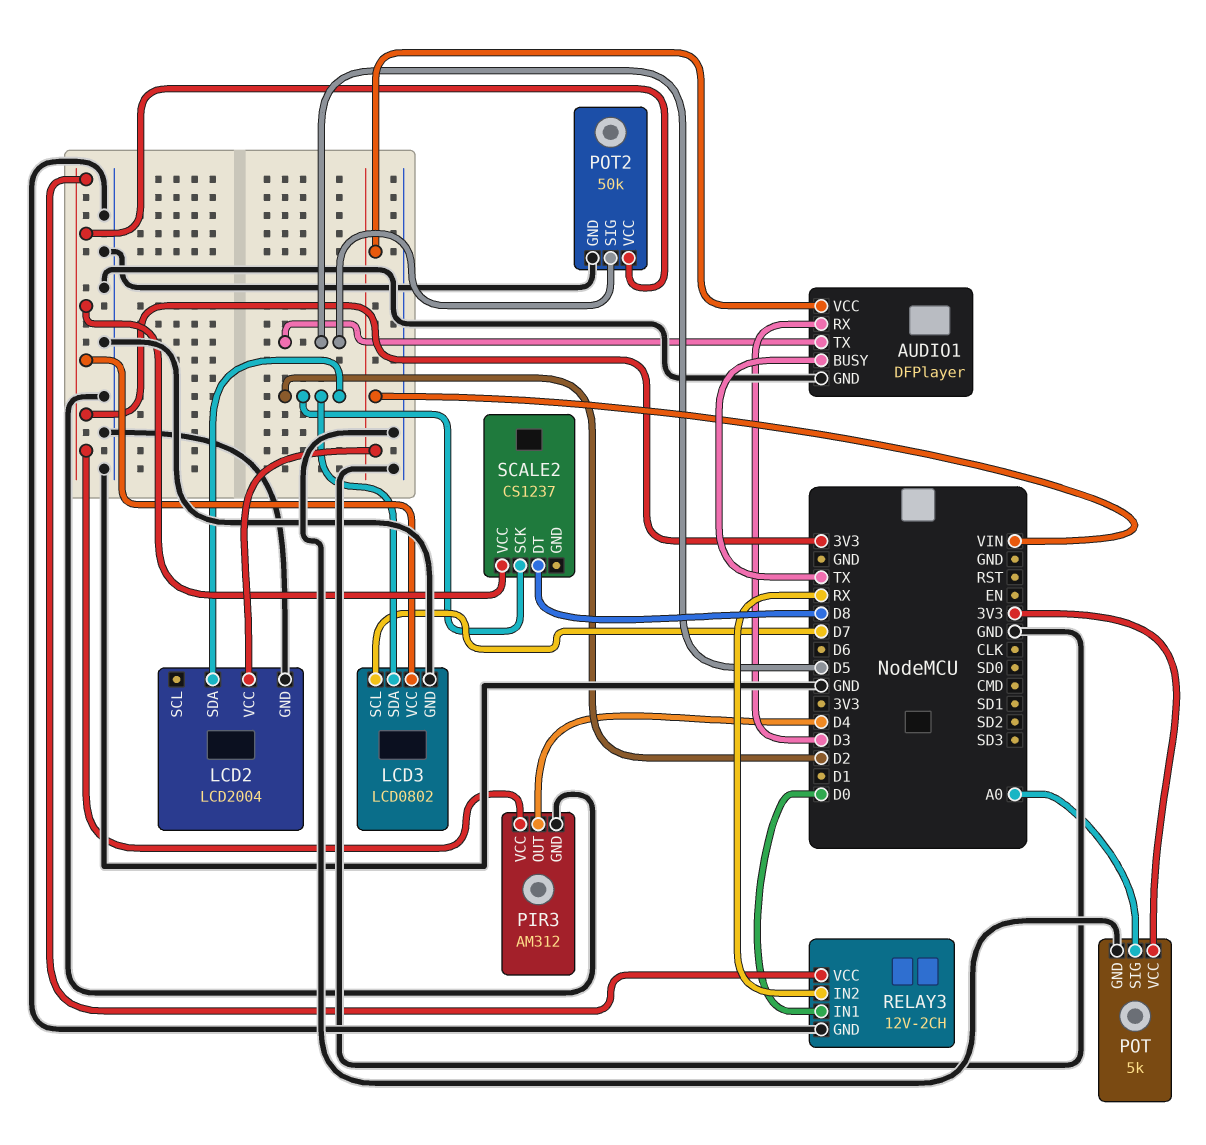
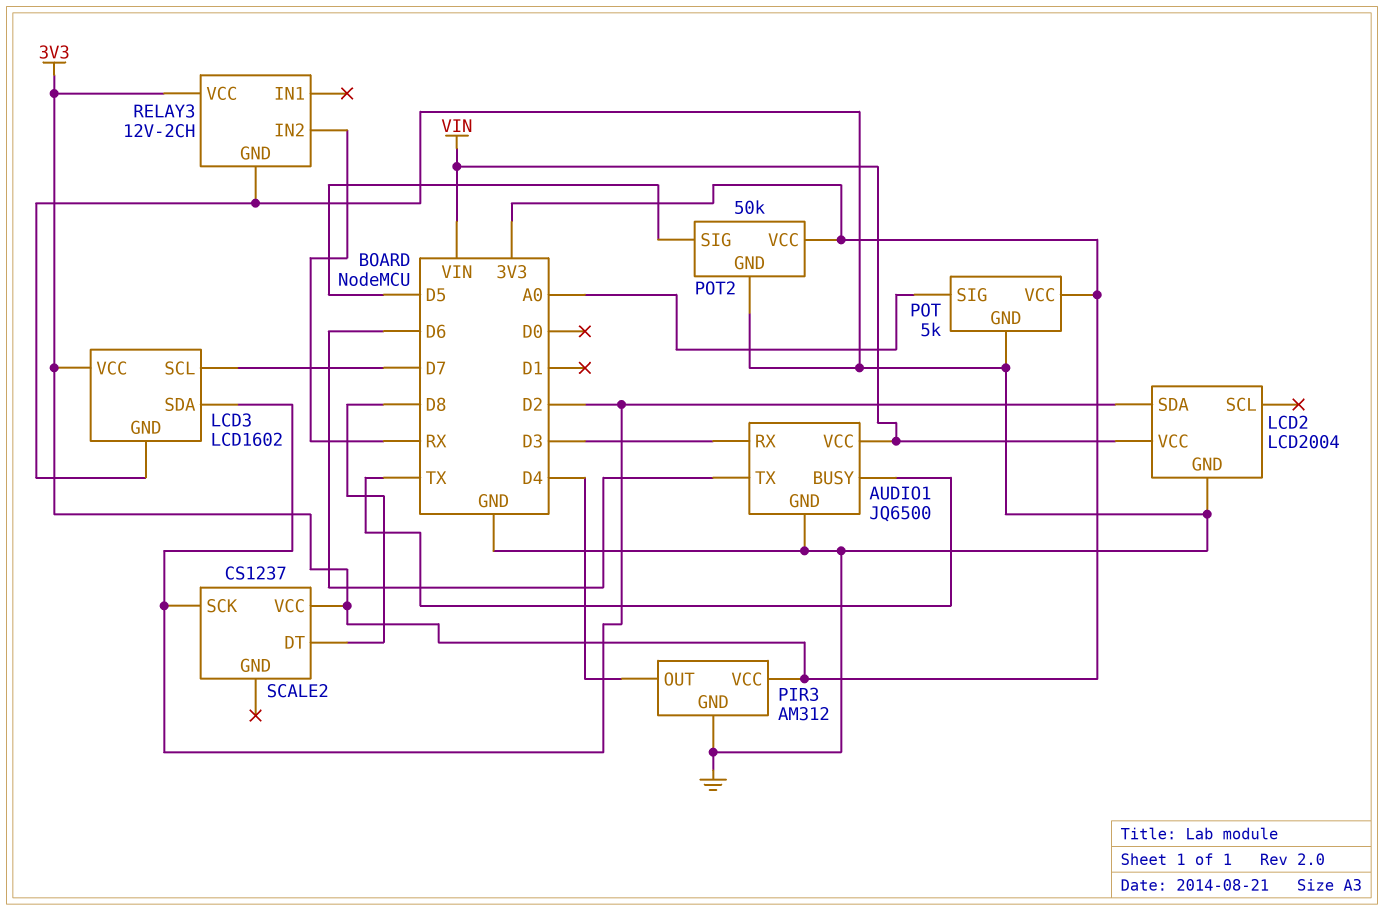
AUDIO1: DFPlayer -> JQ6500
AUDIO1 pin TX: D5 -> D6
LCD3: LCD0802 -> LCD1602
RELAY3 pin IN1: D0 -> none

